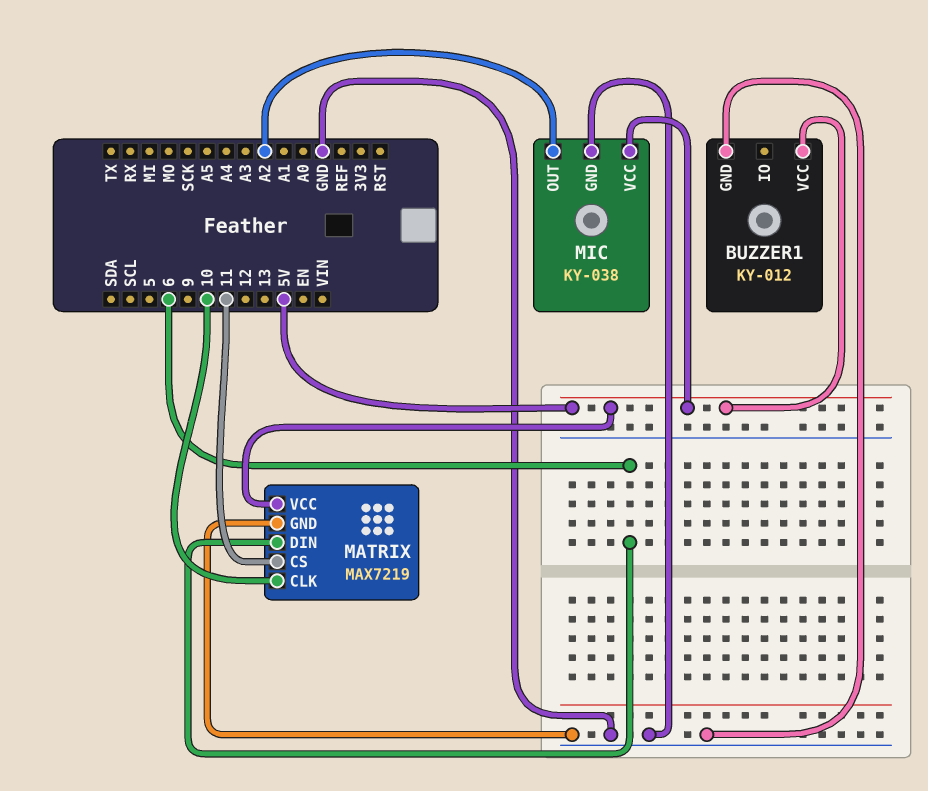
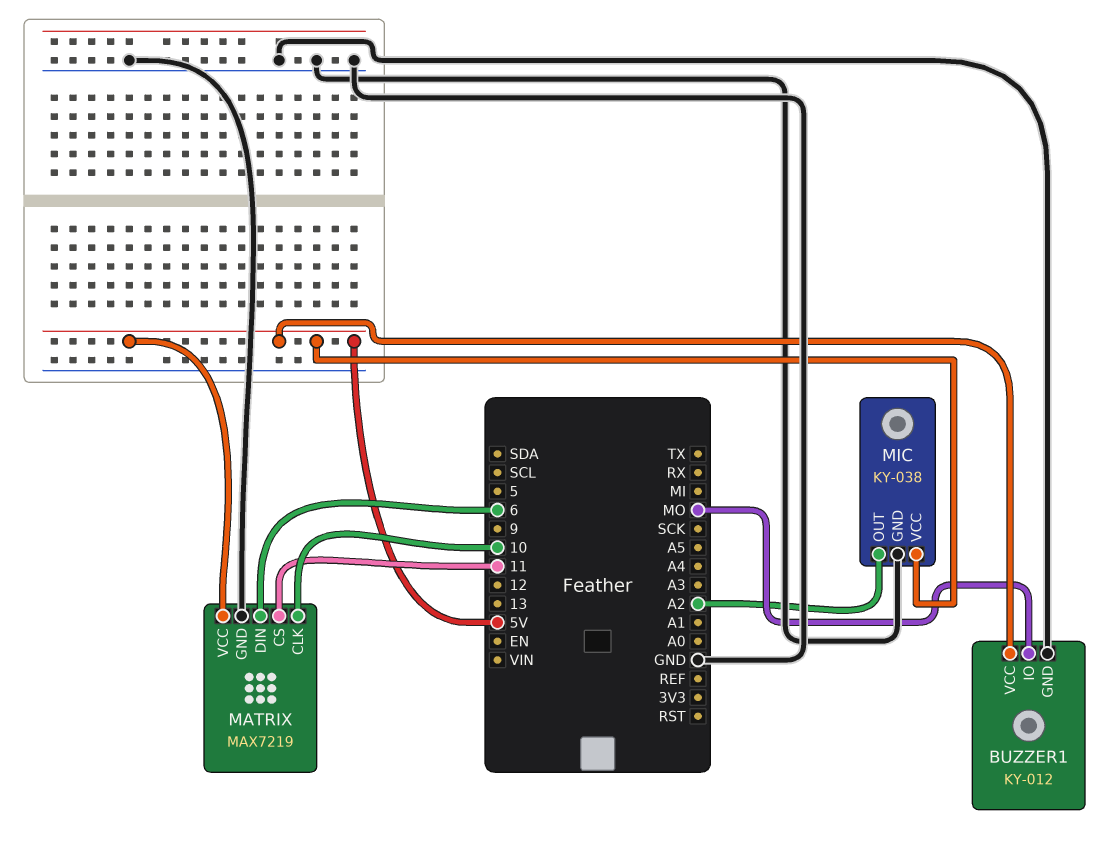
BUZZER1 pin IO: none -> MO

